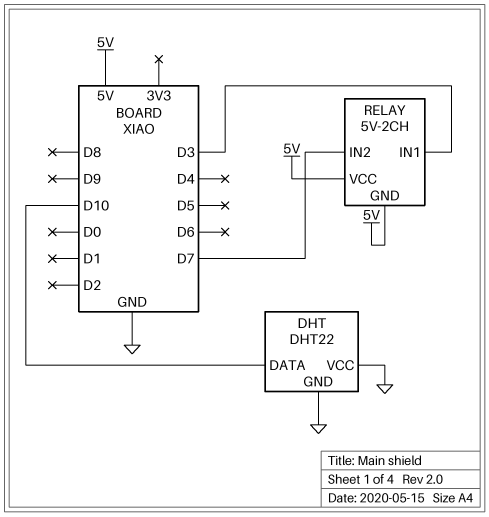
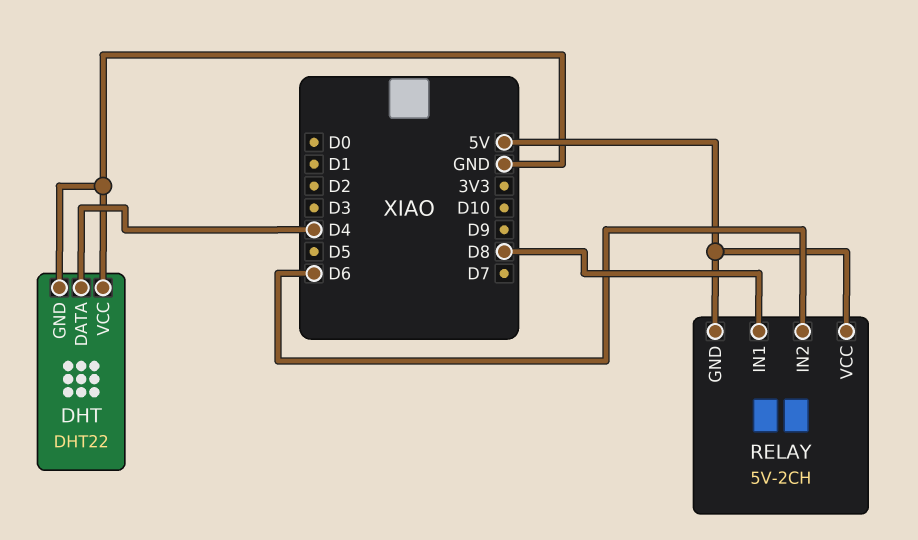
DHT pin DATA: D10 -> D4
RELAY pin IN1: D3 -> D8
RELAY pin IN2: D7 -> D6

